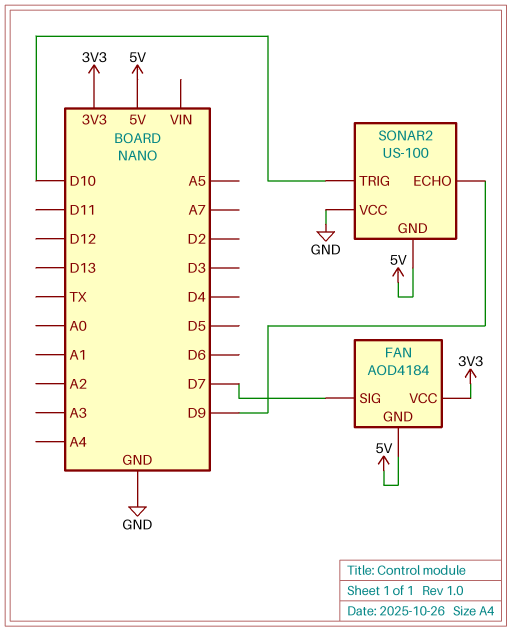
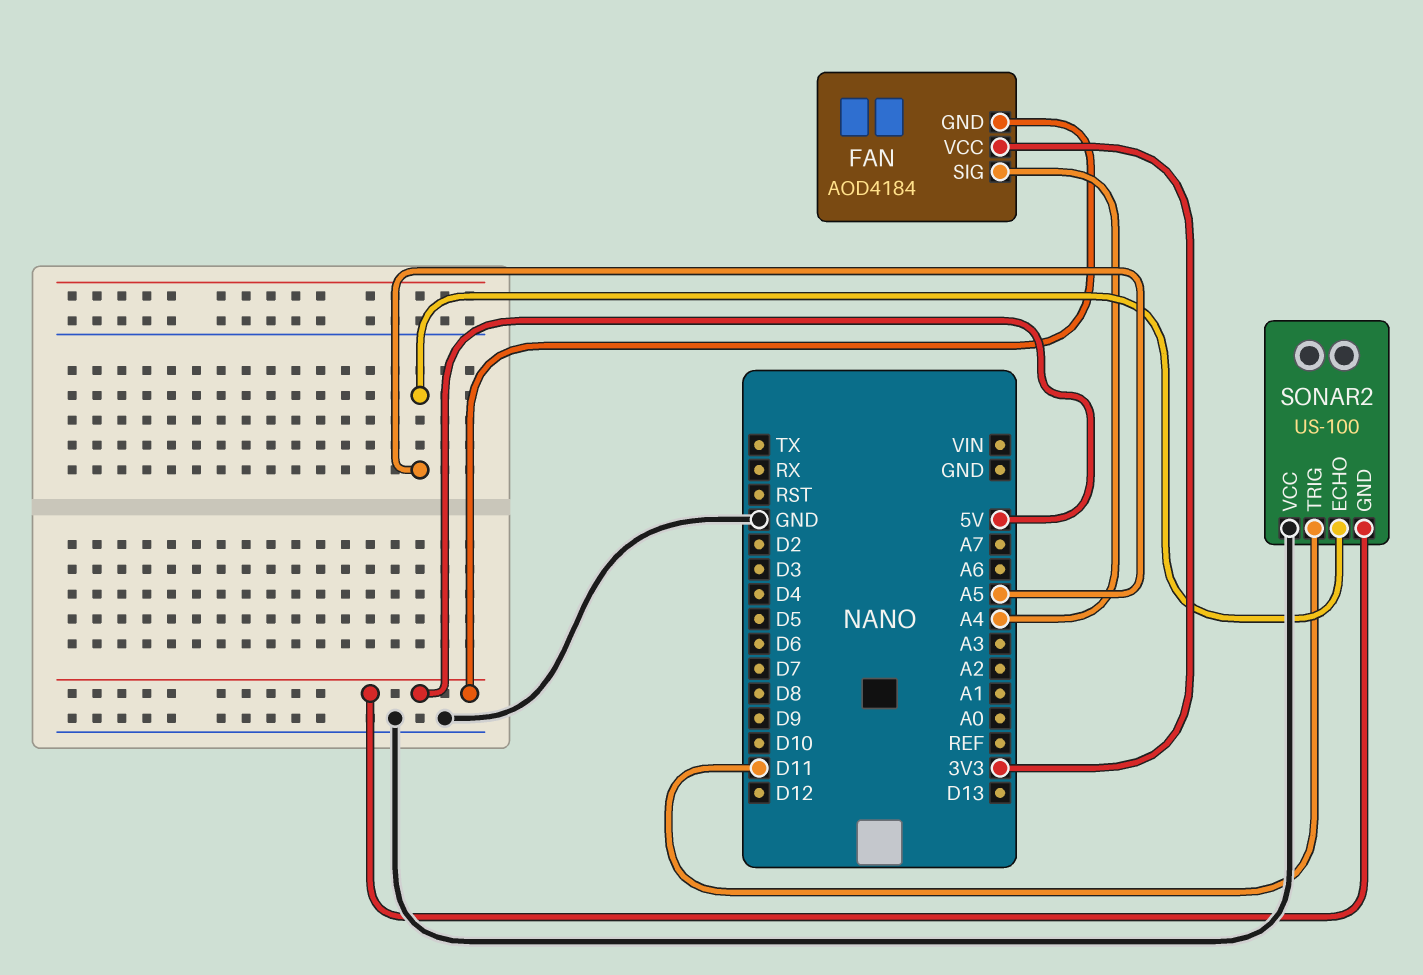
FAN pin SIG: D7 -> A4
SONAR2 pin ECHO: D9 -> A5
SONAR2 pin TRIG: D10 -> D11

